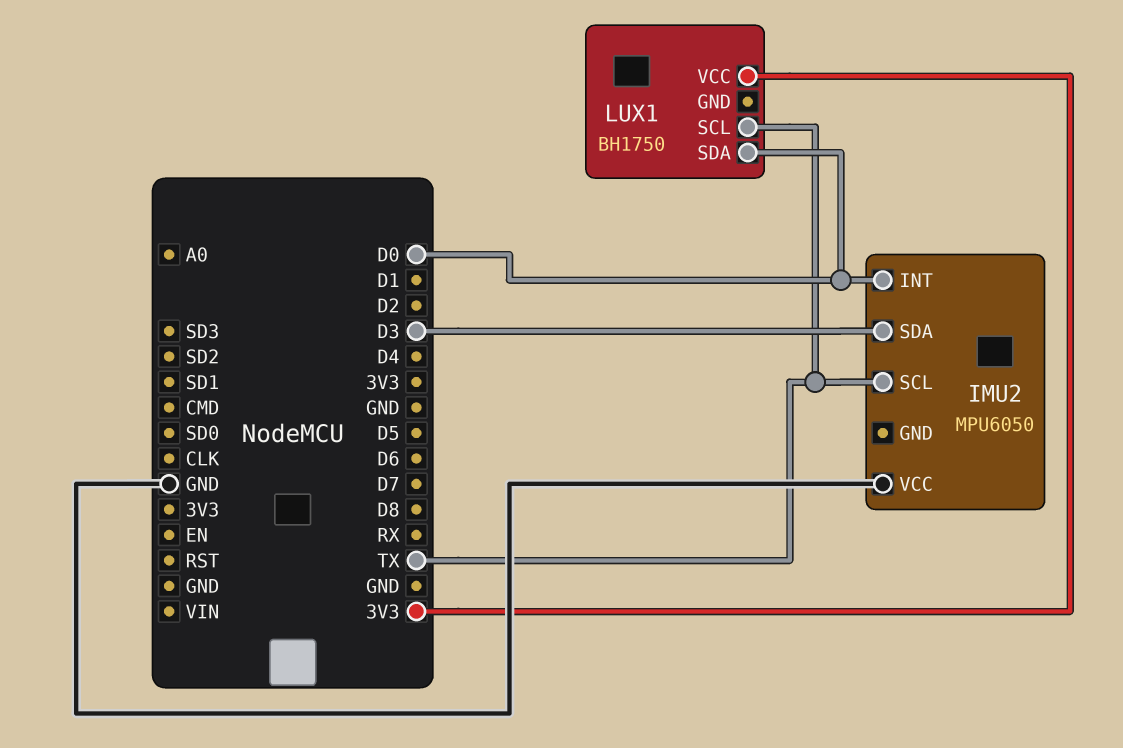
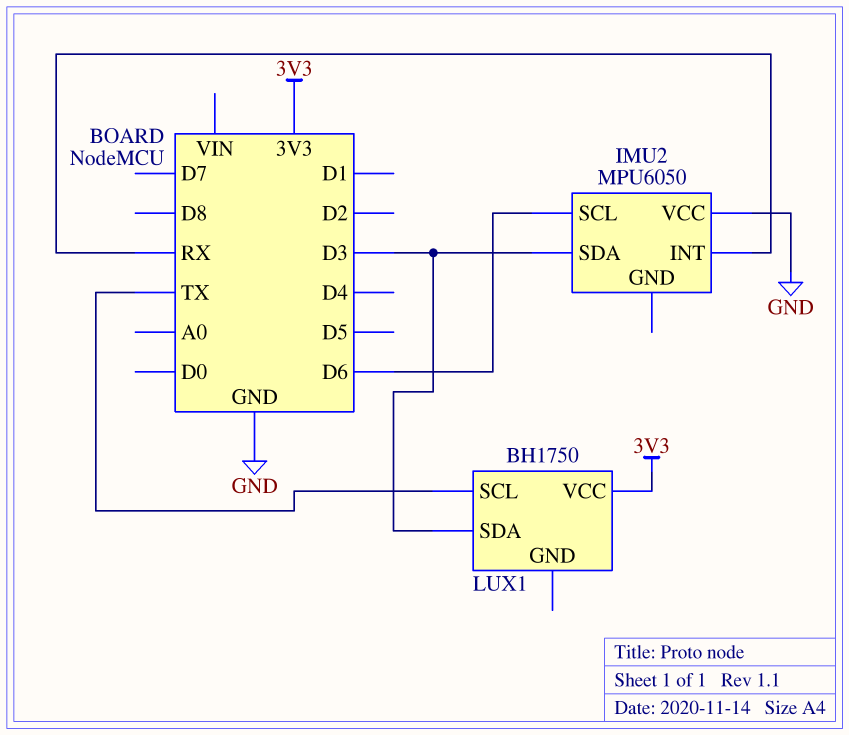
IMU2 pin INT: D0 -> RX
IMU2 pin SCL: TX -> D6
LUX1 pin SDA: D0 -> D3

